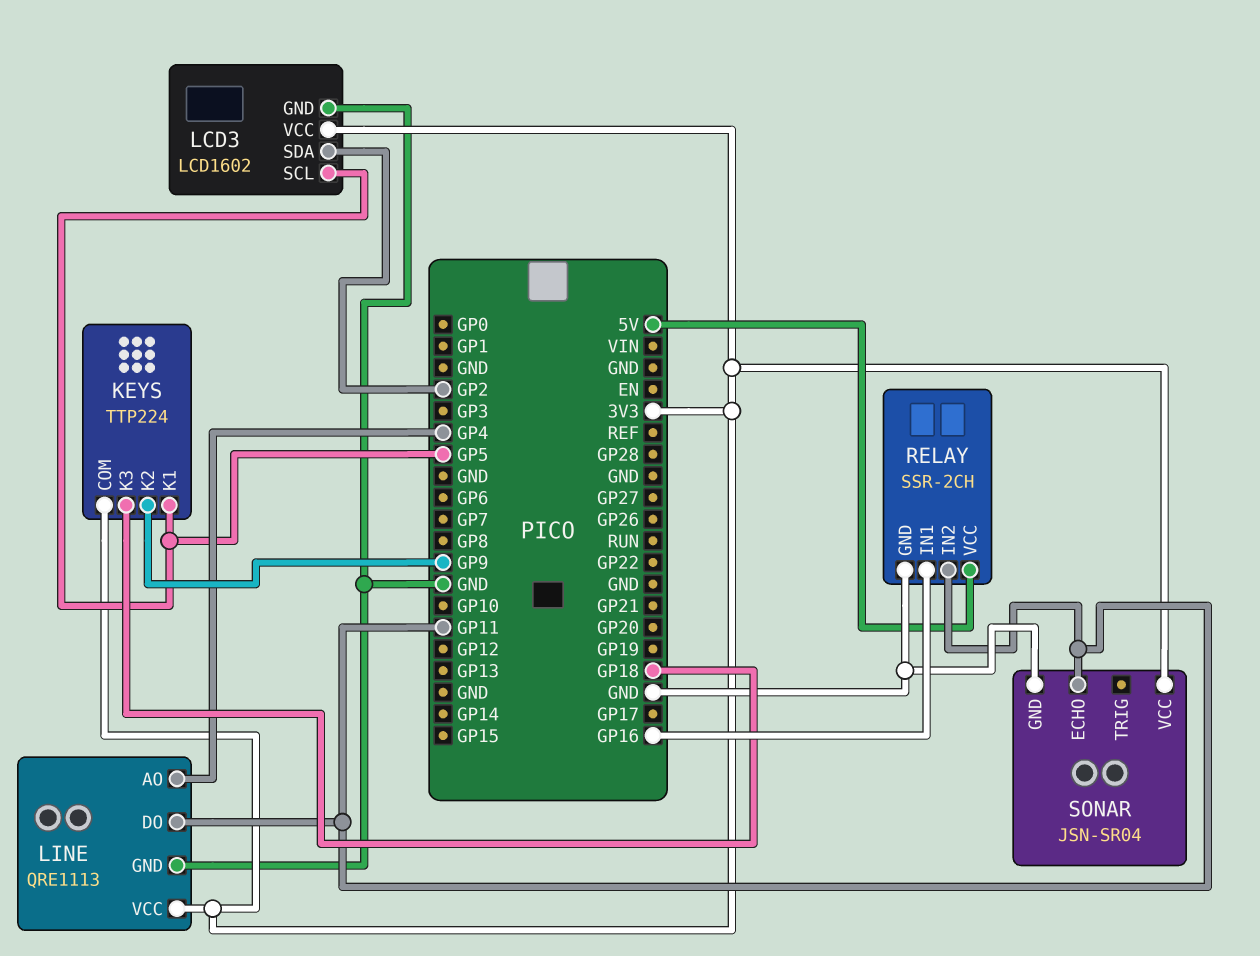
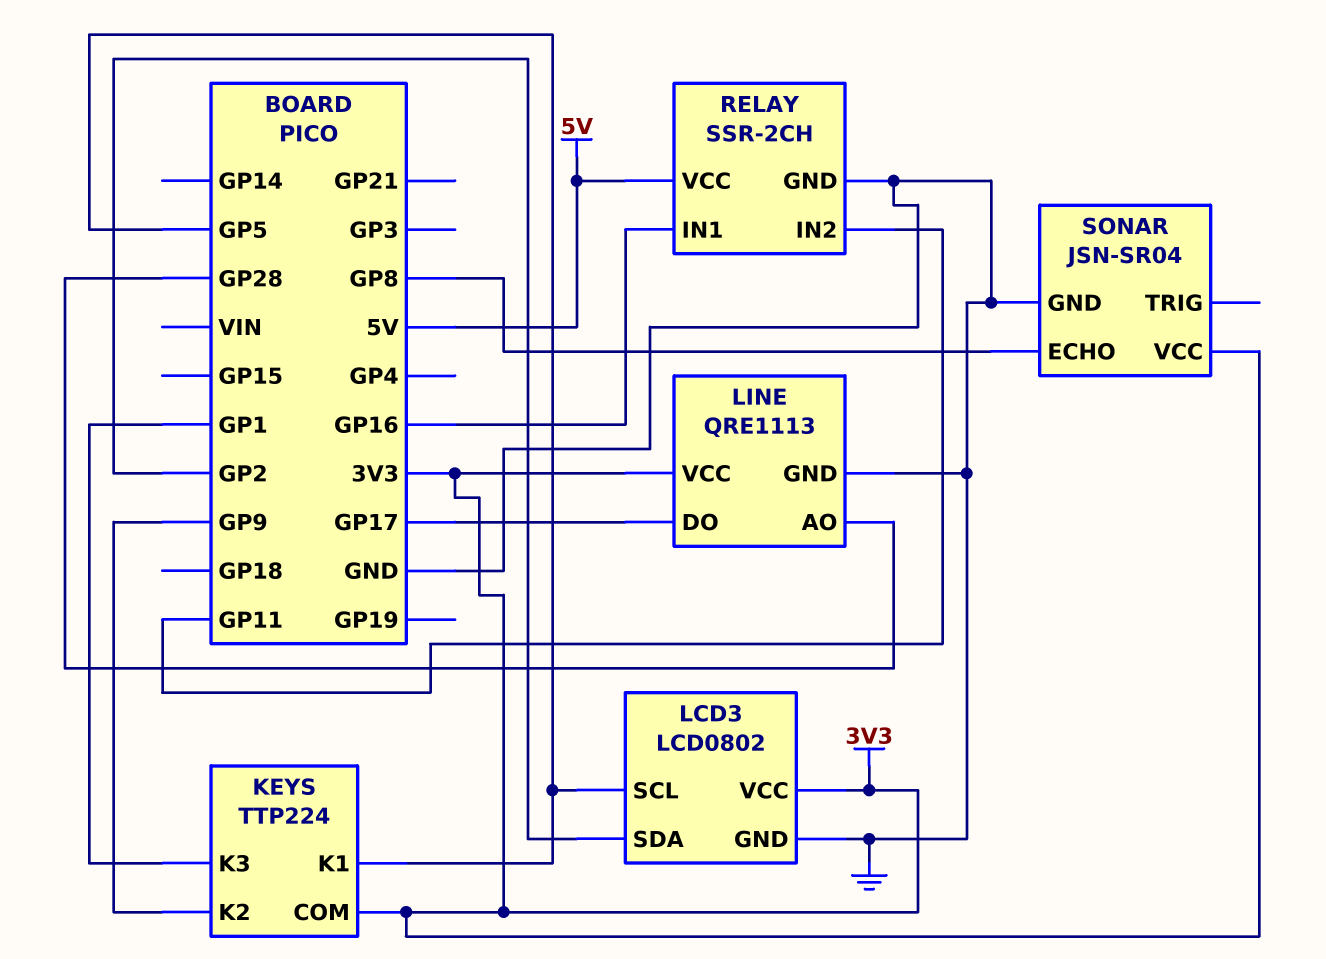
KEYS pin K3: GP18 -> GP1
LCD3: LCD1602 -> LCD0802
LINE pin AO: GP4 -> GP28
LINE pin DO: GP11 -> GP17
SONAR pin ECHO: GP11 -> GP8

